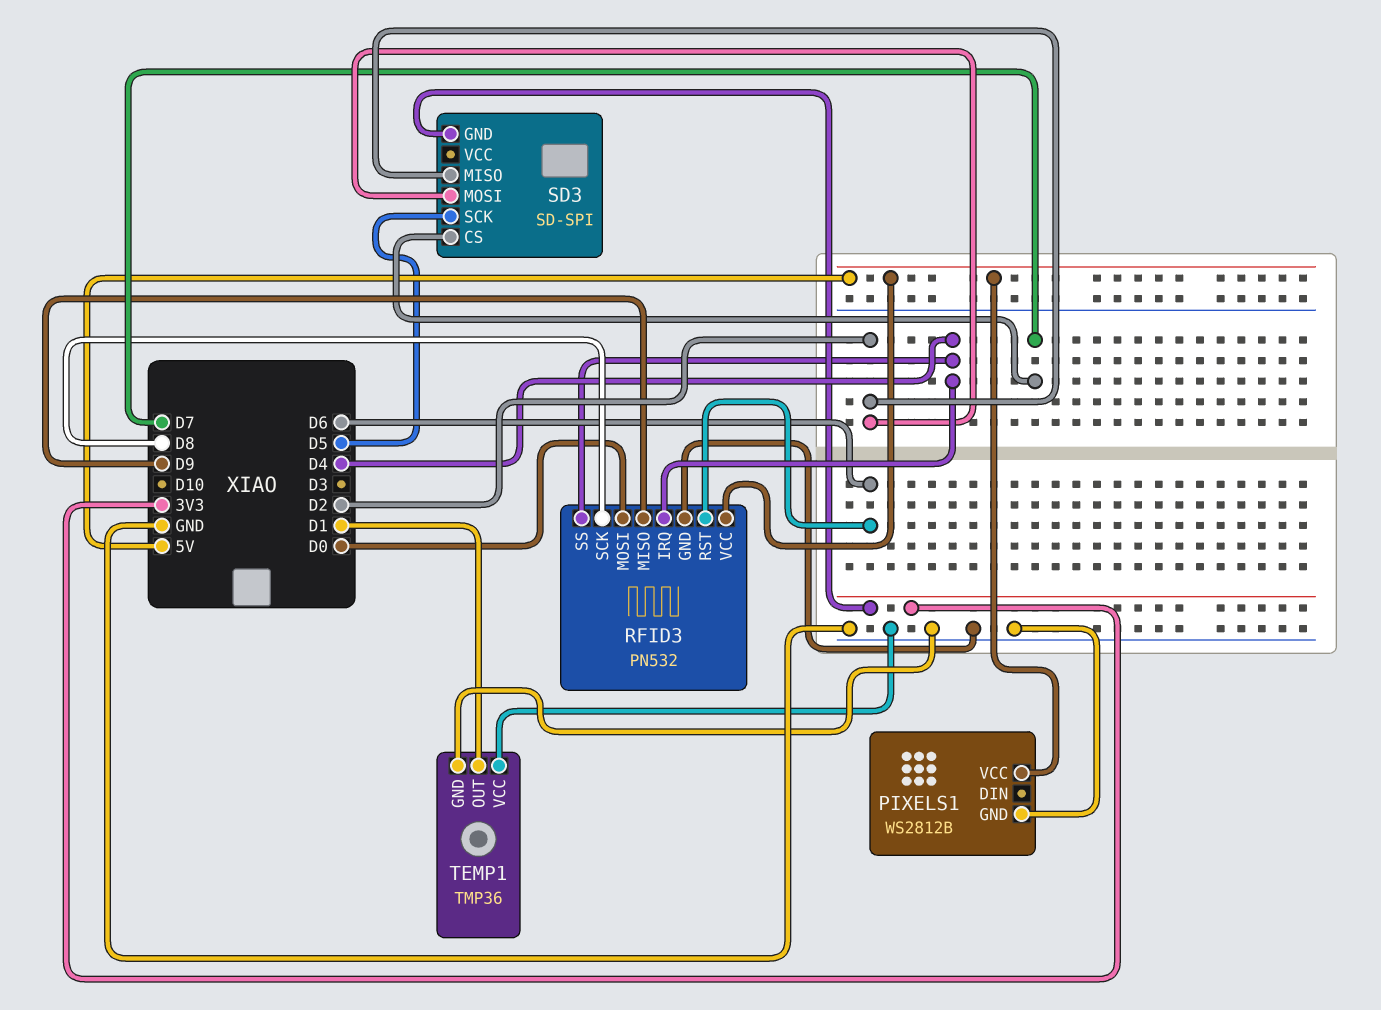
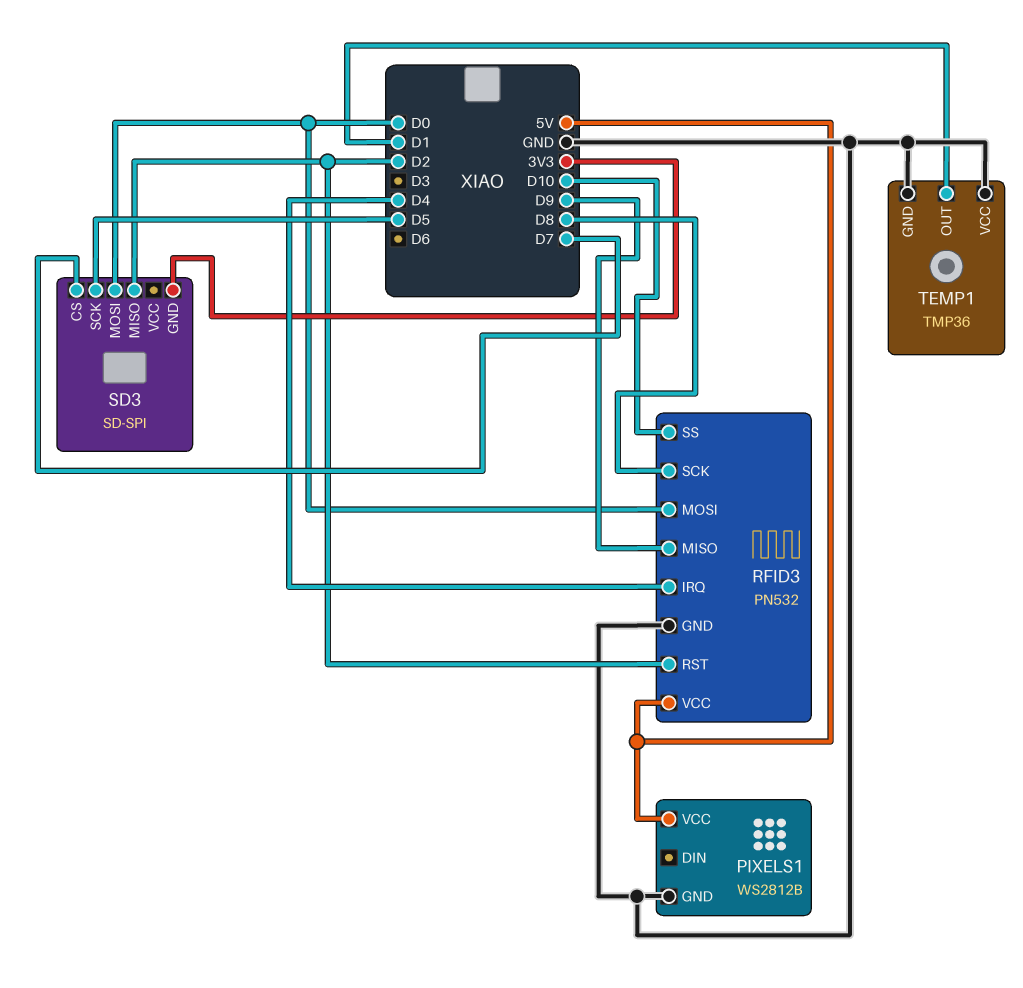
RFID3 pin RST: D6 -> D2
RFID3 pin SS: D4 -> D10
SD3 pin MOSI: D2 -> D0

